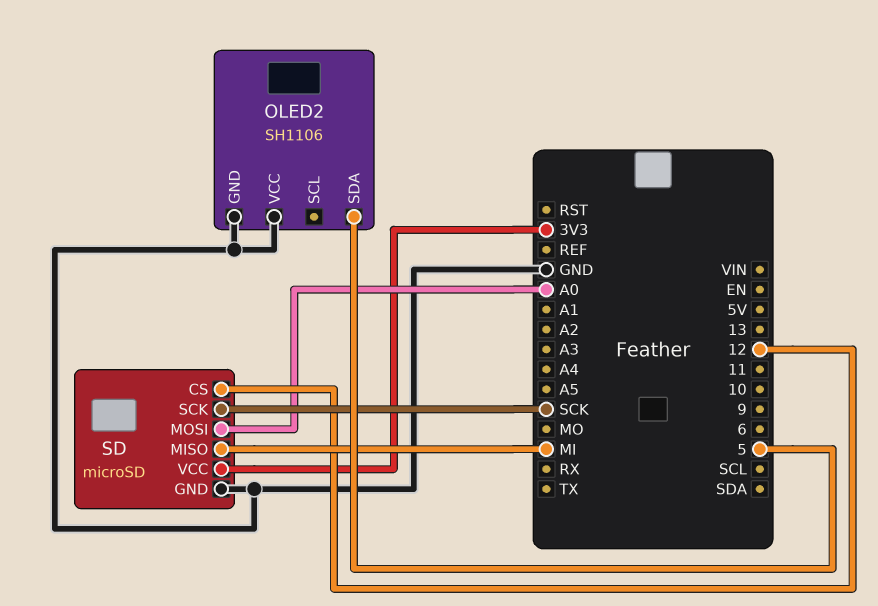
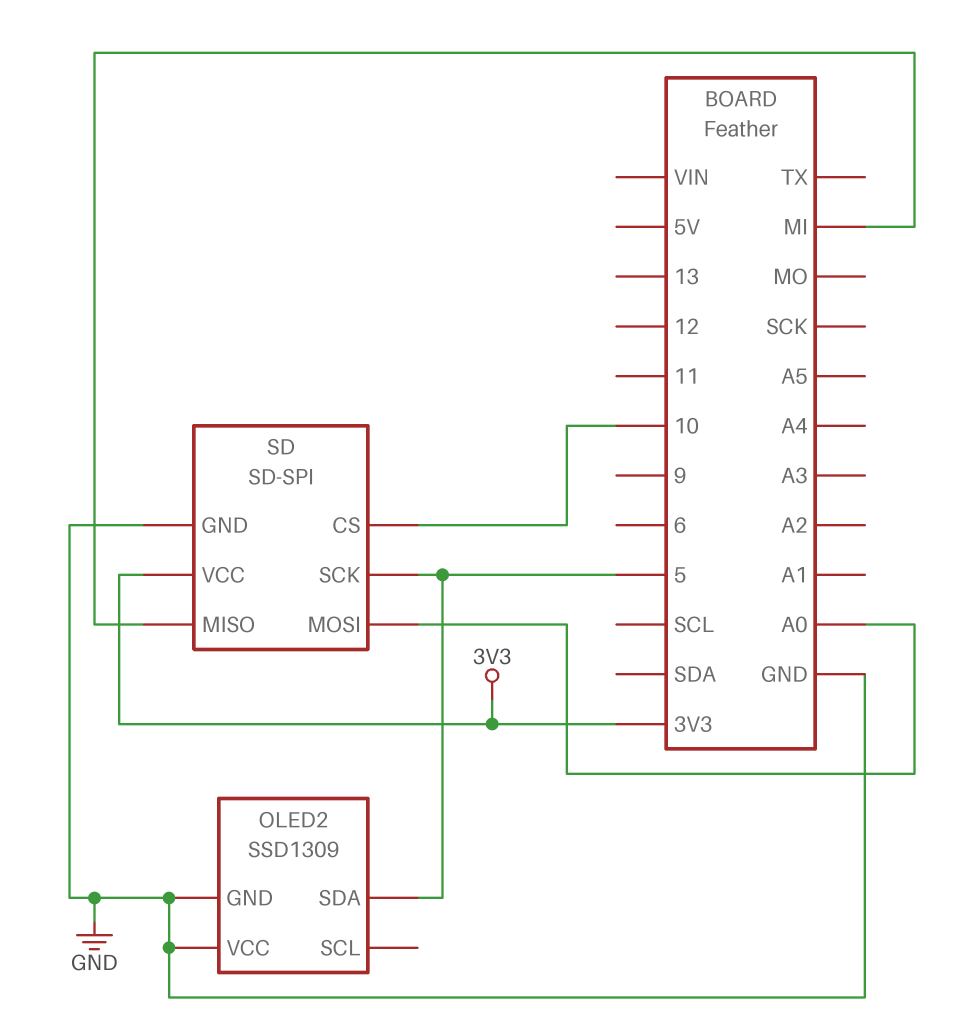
OLED2: SH1106 -> SSD1309
SD: microSD -> SD-SPI
SD pin CS: 12 -> 10
SD pin SCK: SCK -> 5

